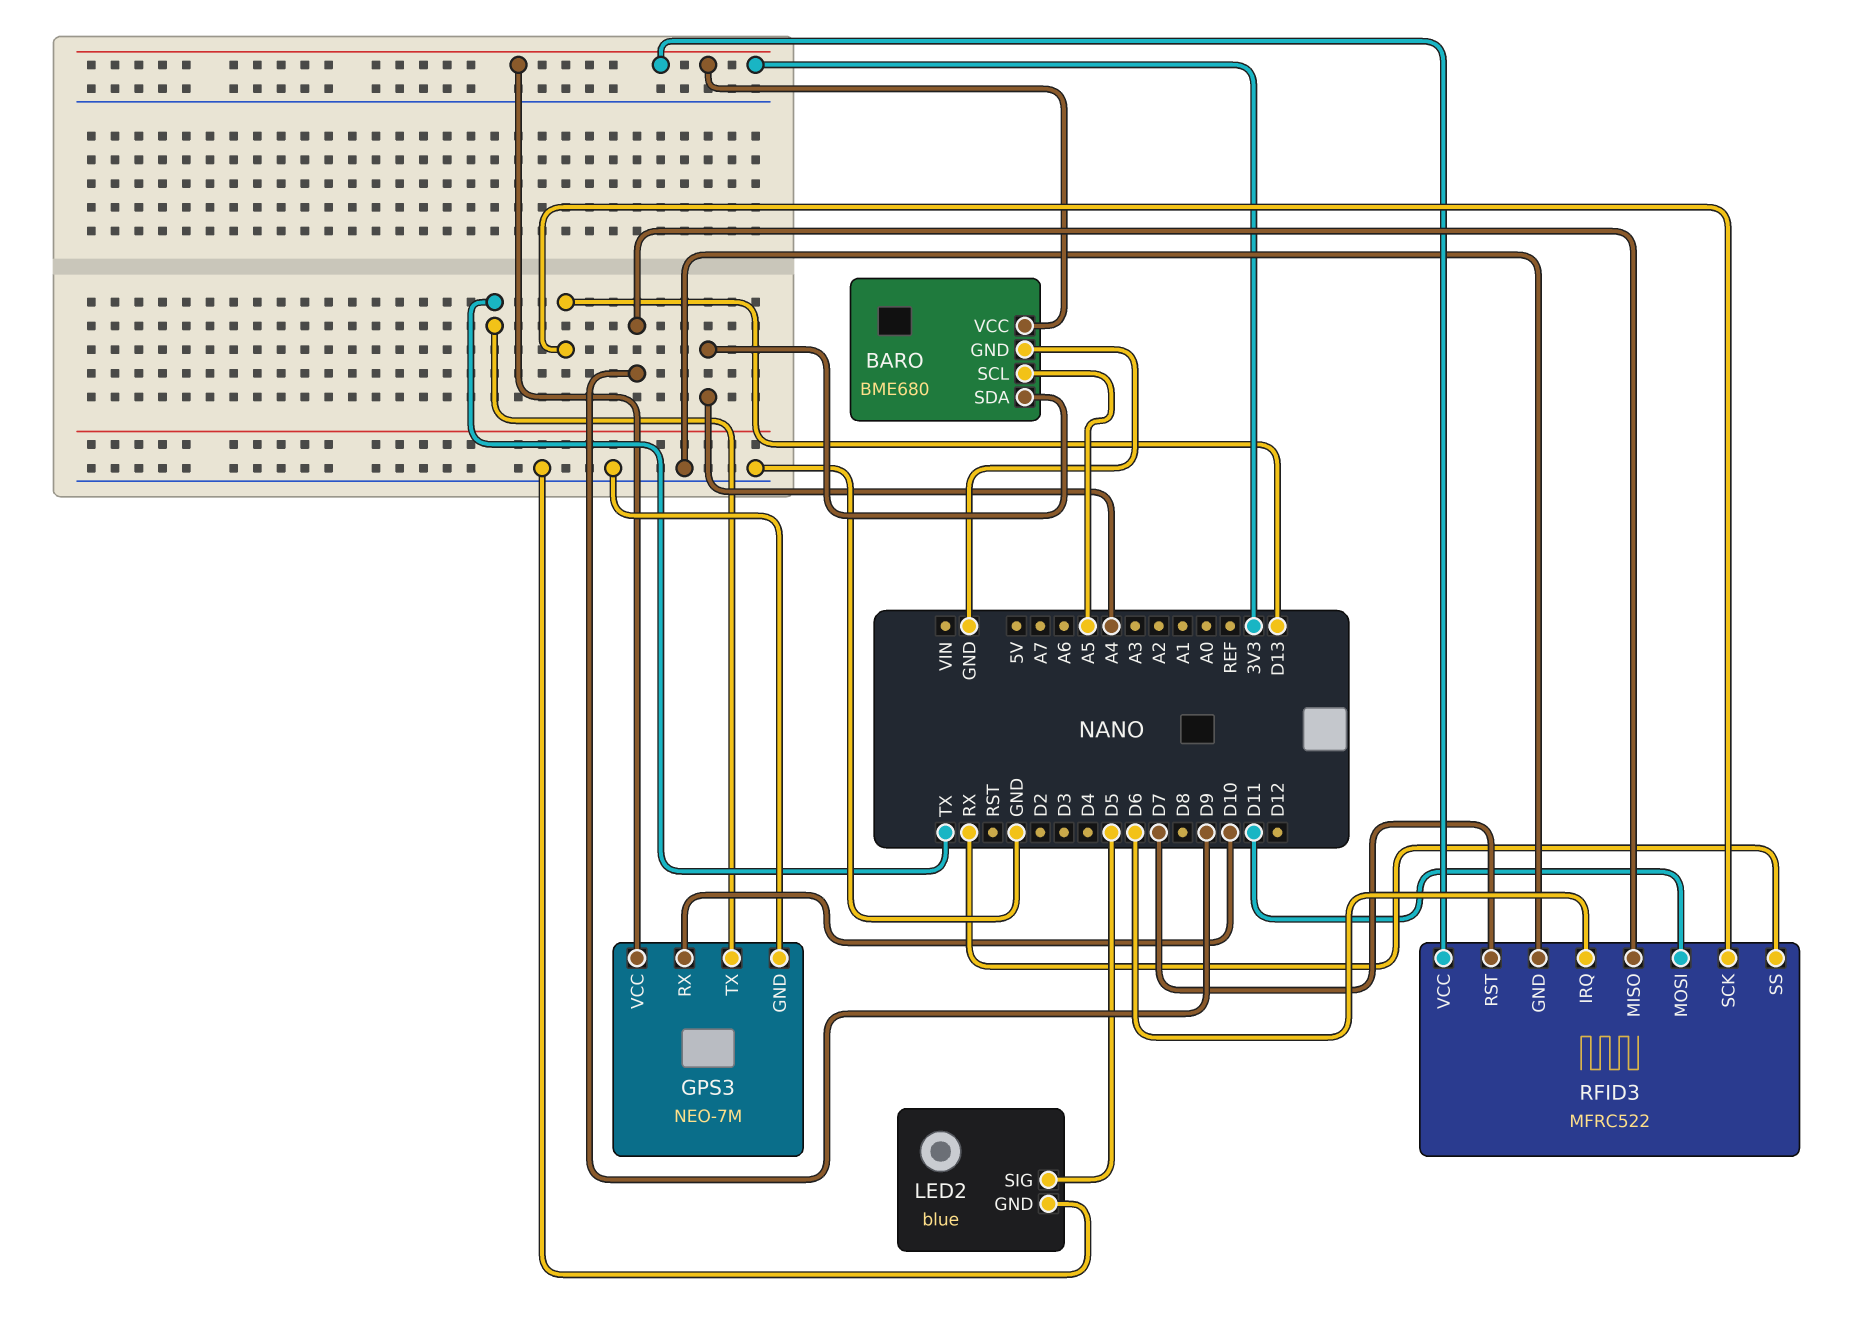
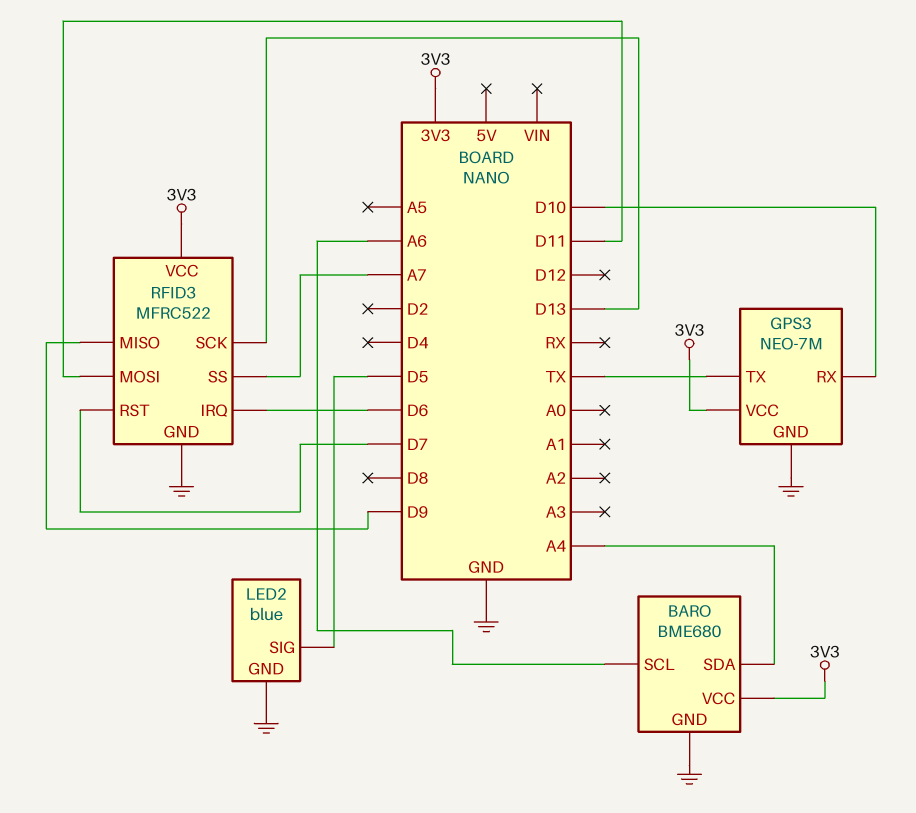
BARO pin SCL: A5 -> A6
RFID3 pin SS: RX -> A7

